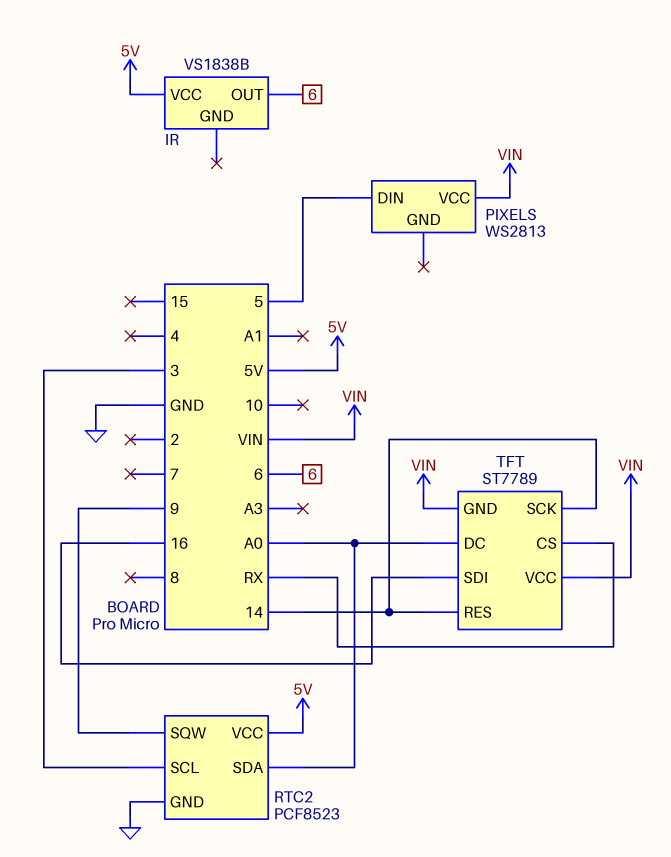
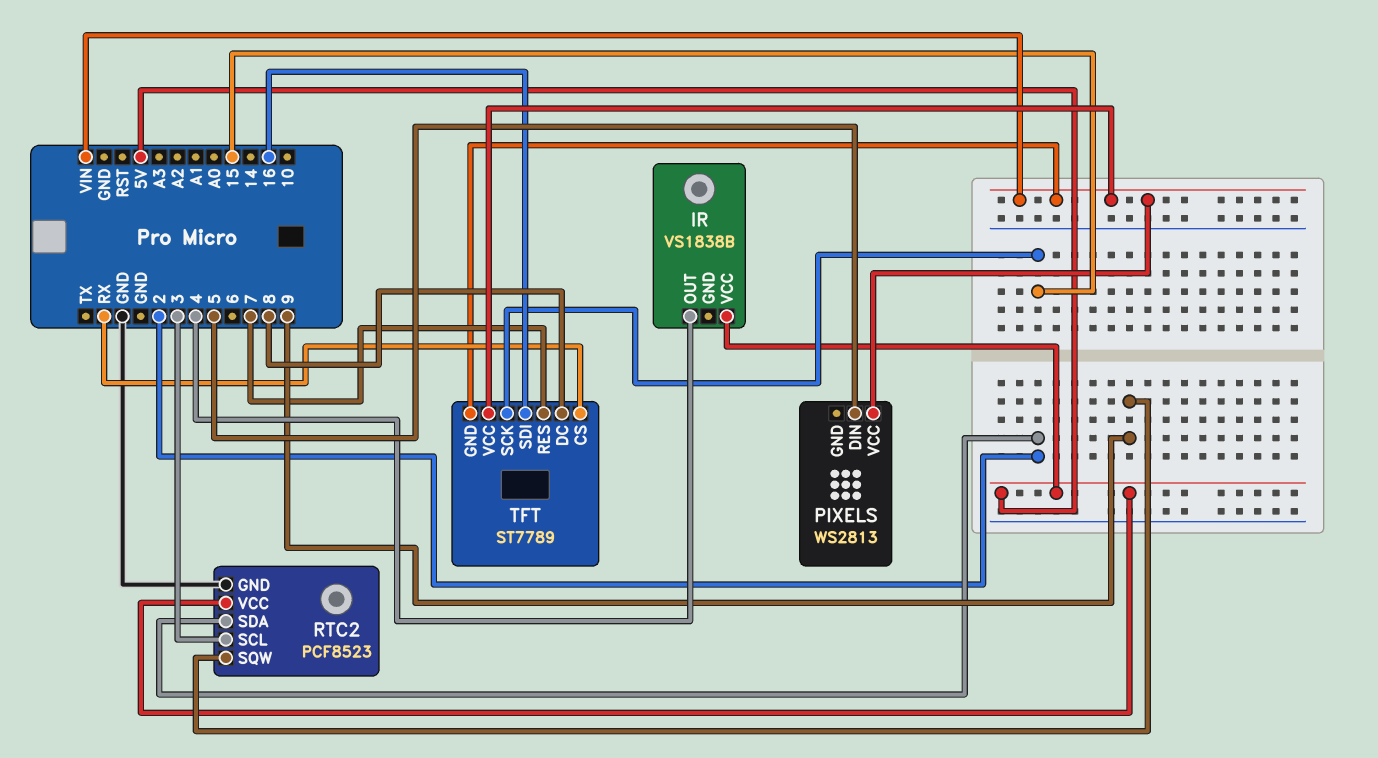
IR pin OUT: 6 -> 4
RTC2 pin SDA: A0 -> 2
TFT pin DC: A0 -> 8
TFT pin RES: 14 -> 7
TFT pin SCK: 14 -> 15

